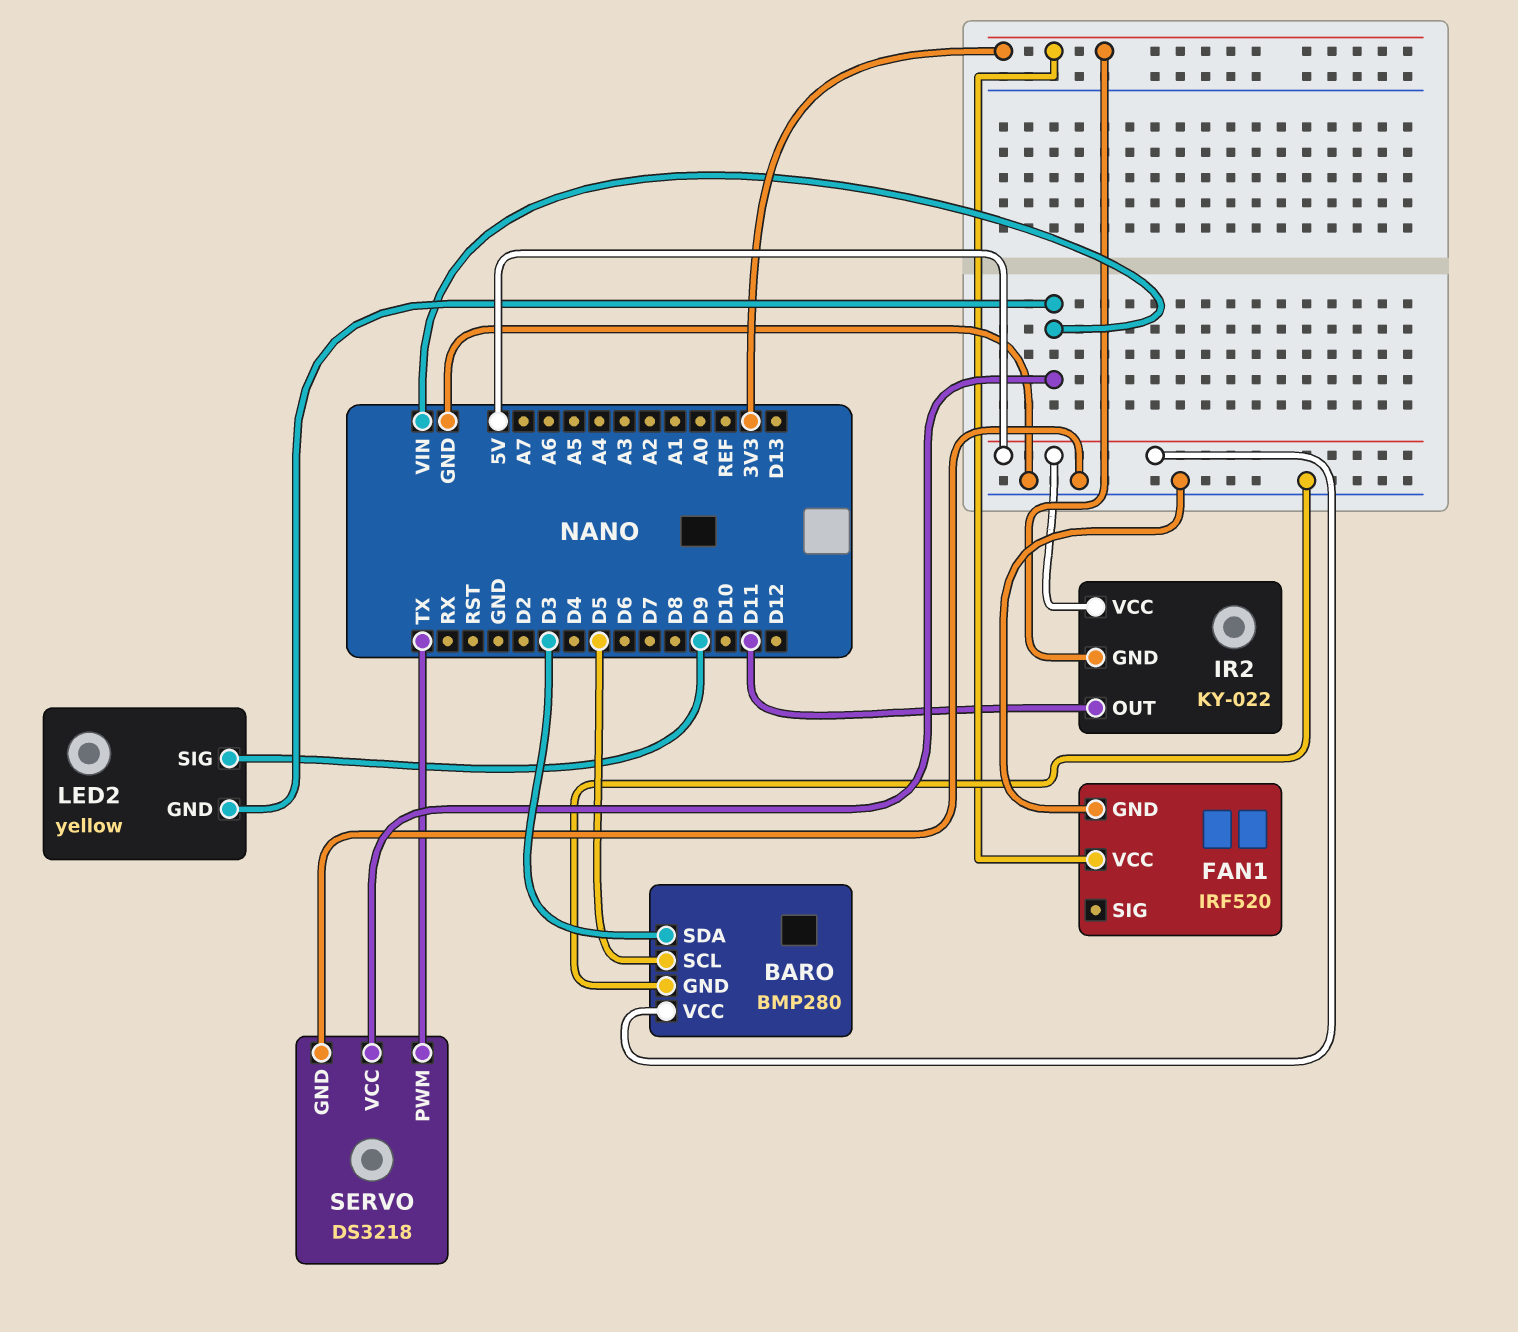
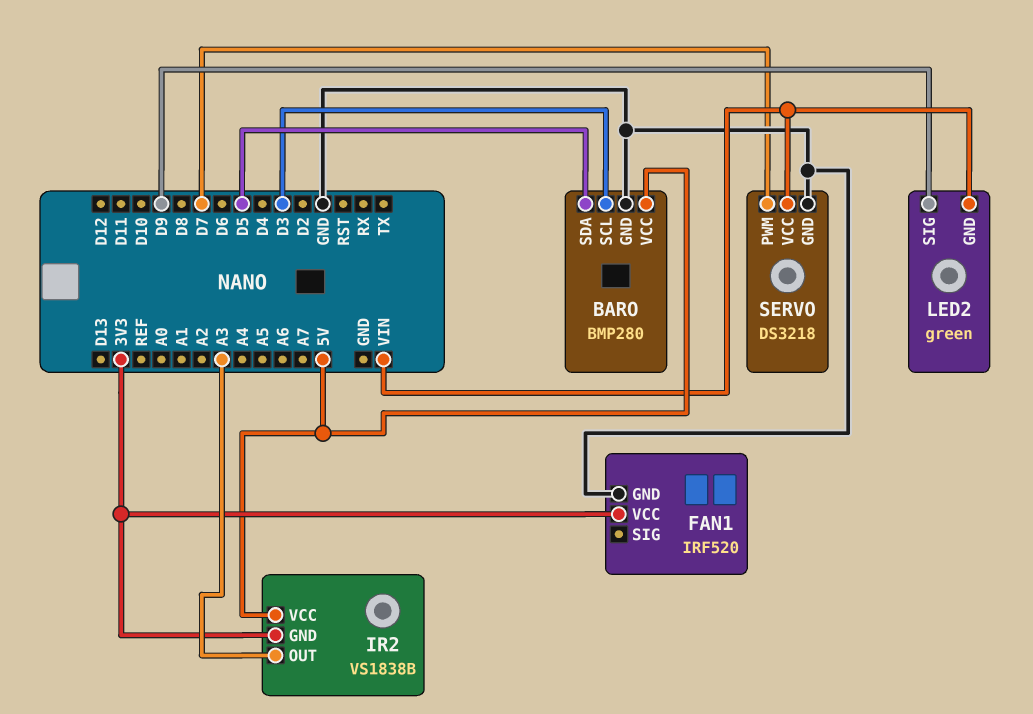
BARO pin SCL: D5 -> D3
BARO pin SDA: D3 -> D5
IR2: KY-022 -> VS1838B
IR2 pin OUT: D11 -> A3
LED2: yellow -> green
SERVO pin PWM: TX -> D7

